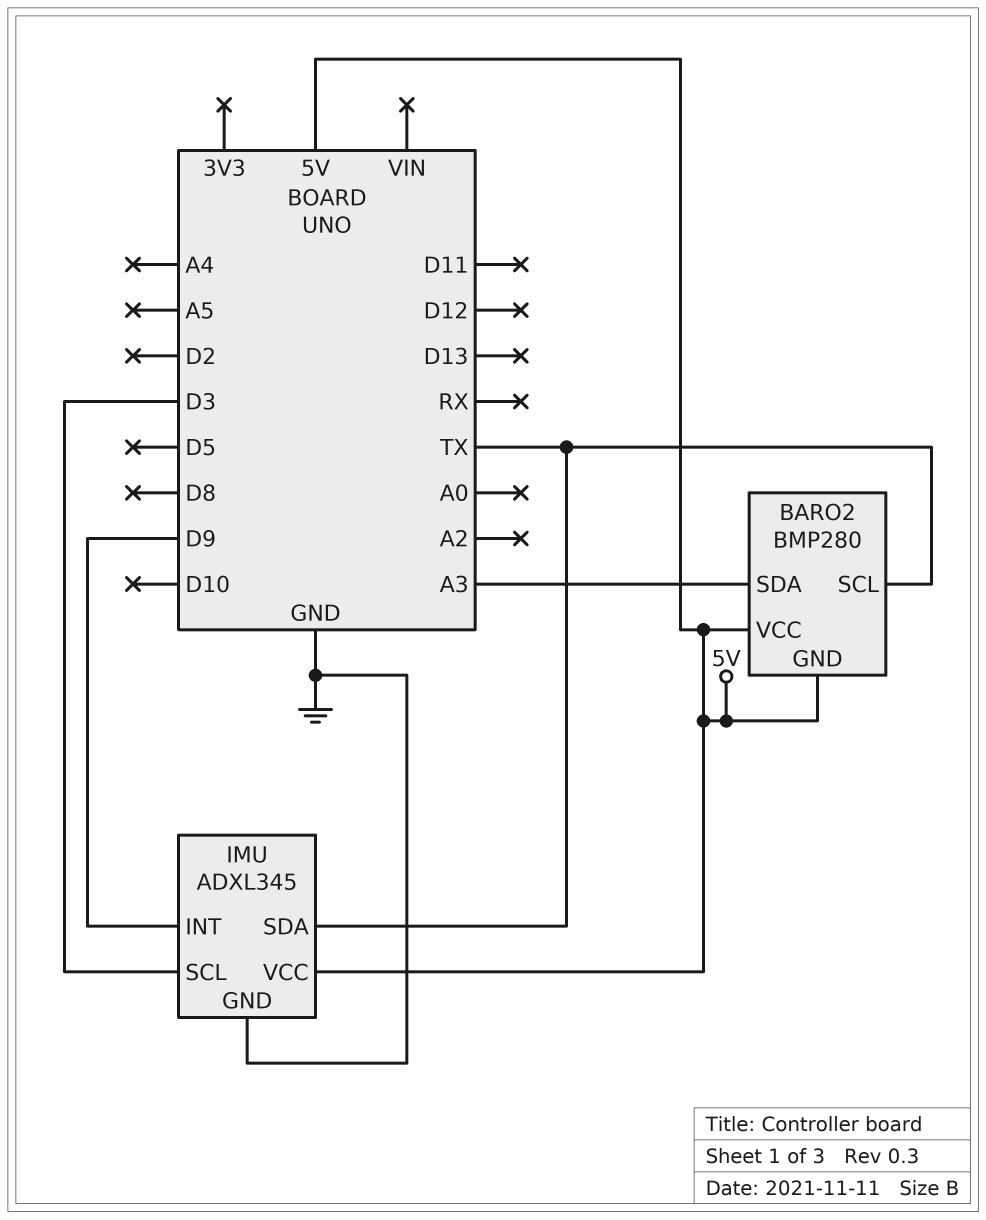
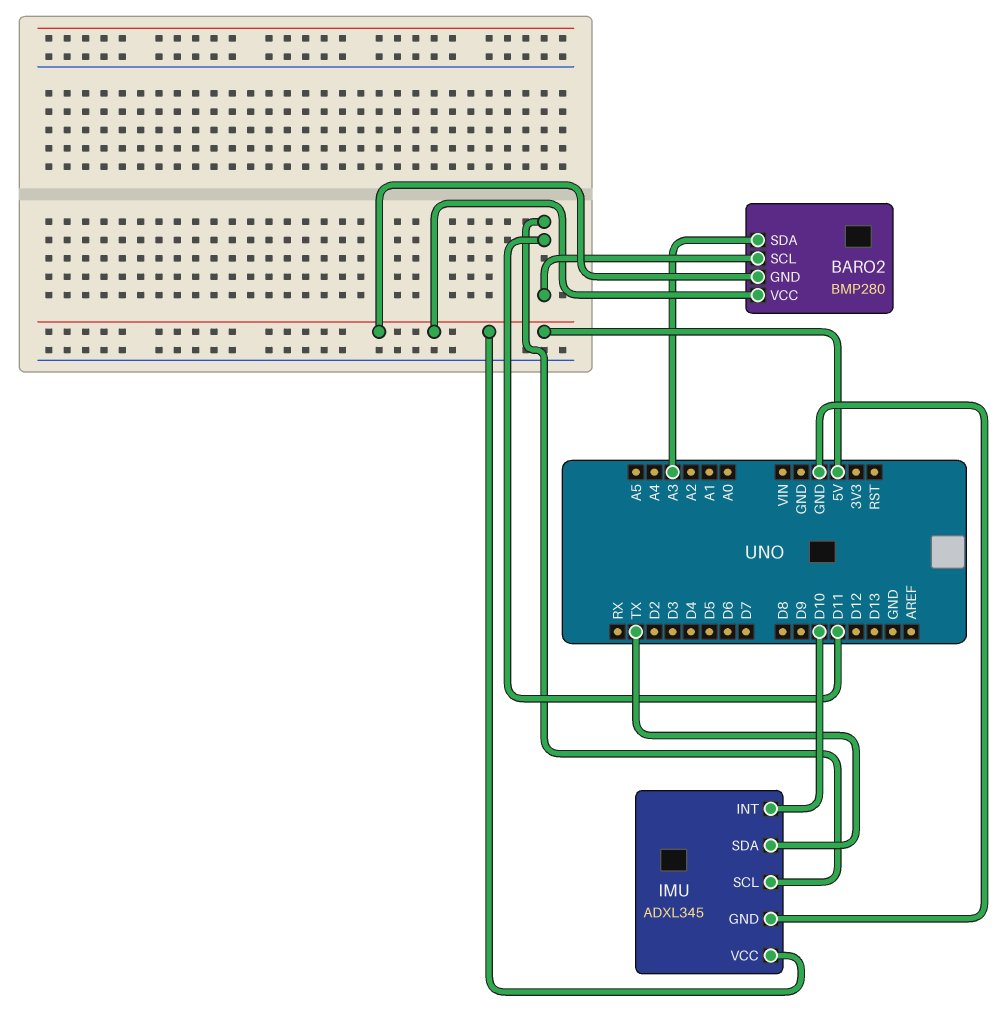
BARO2 pin SCL: TX -> D11
IMU pin INT: D9 -> D10
IMU pin SCL: D3 -> D11

